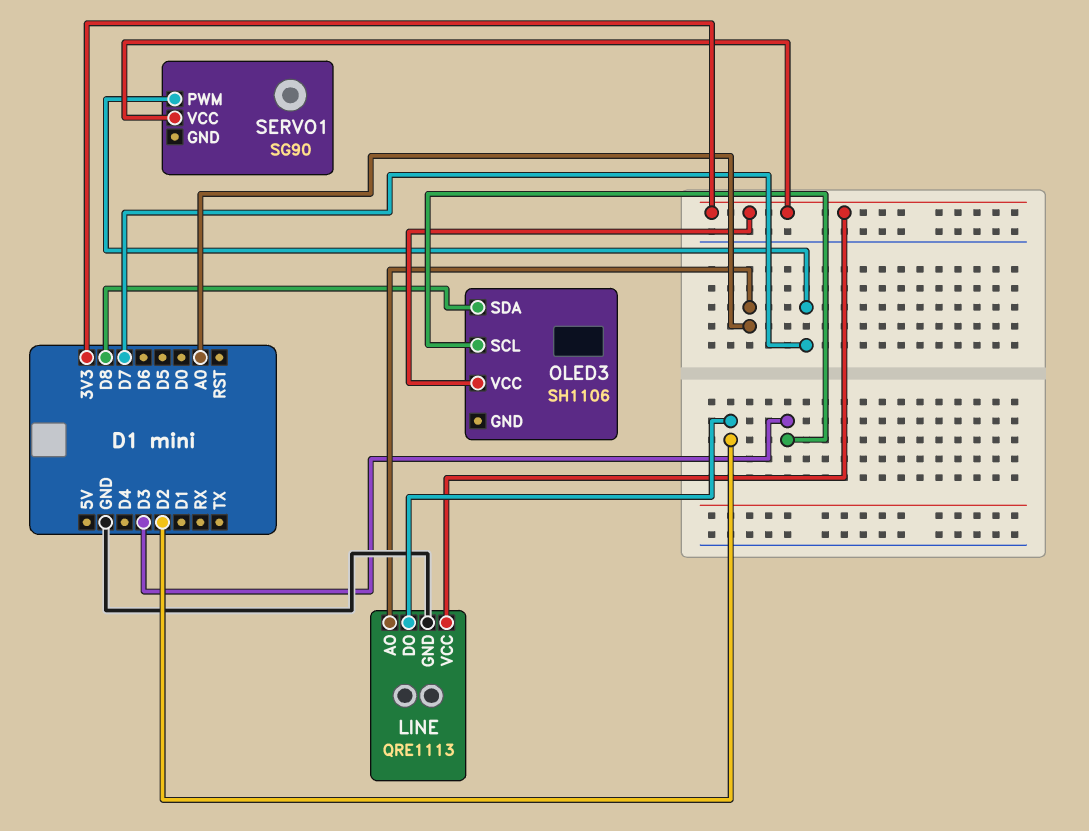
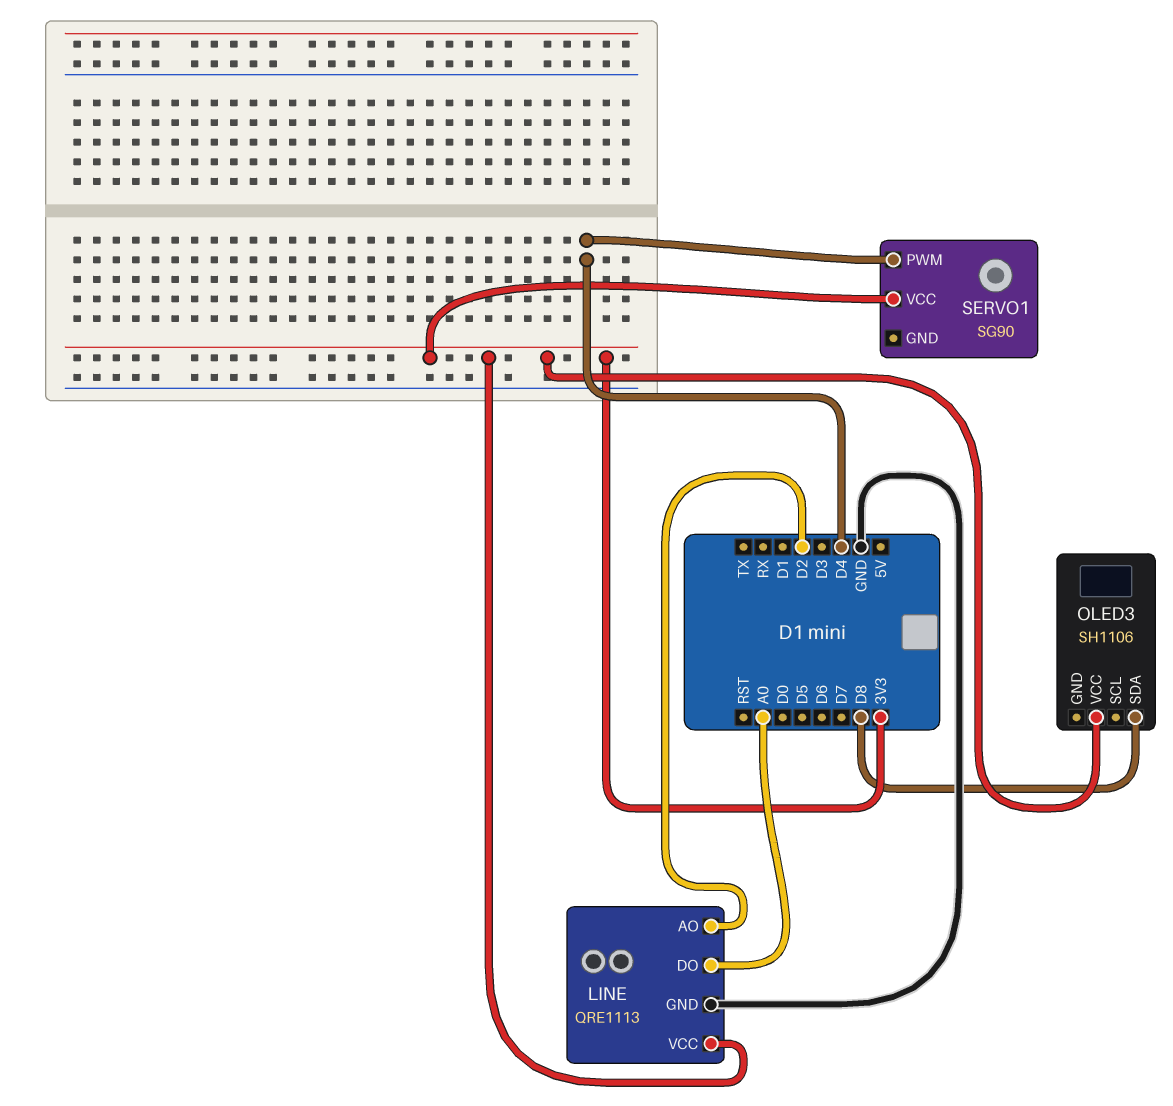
LINE pin AO: A0 -> D2
LINE pin DO: D2 -> A0
OLED3 pin SCL: D3 -> none
SERVO1 pin PWM: D7 -> D4

